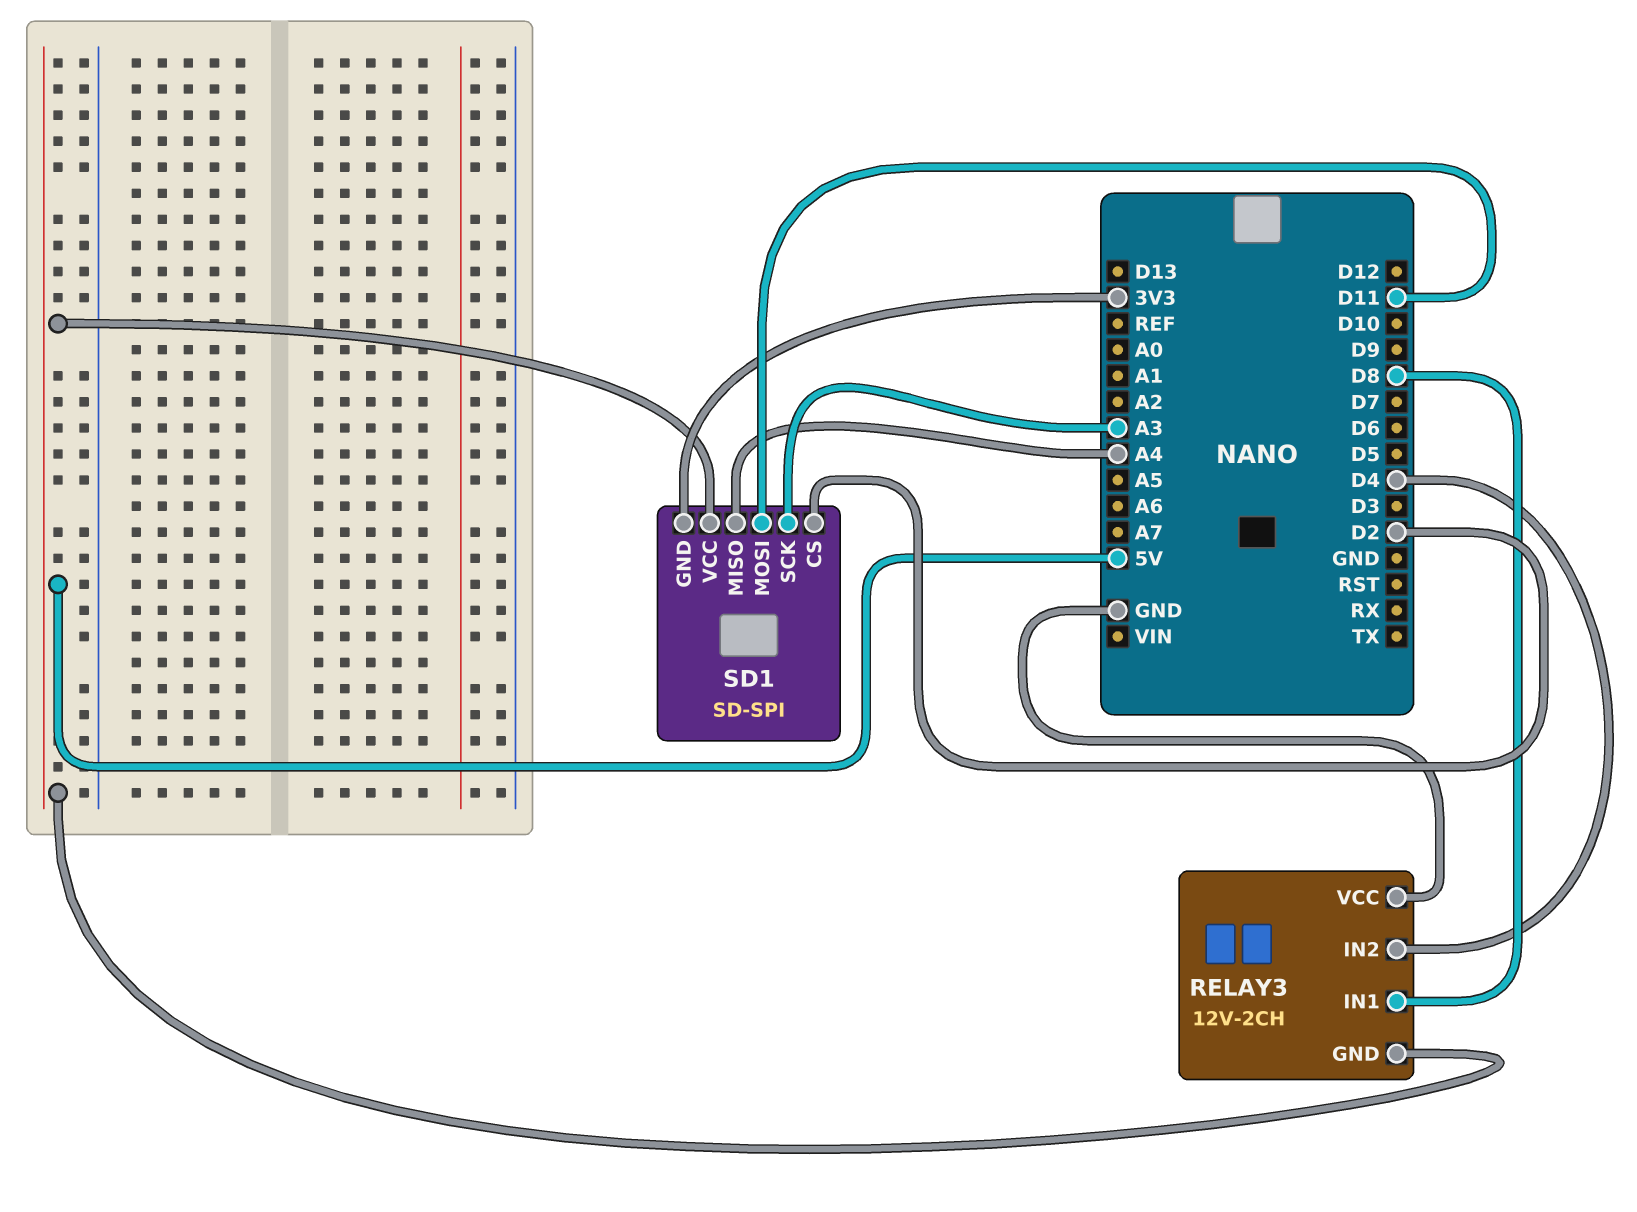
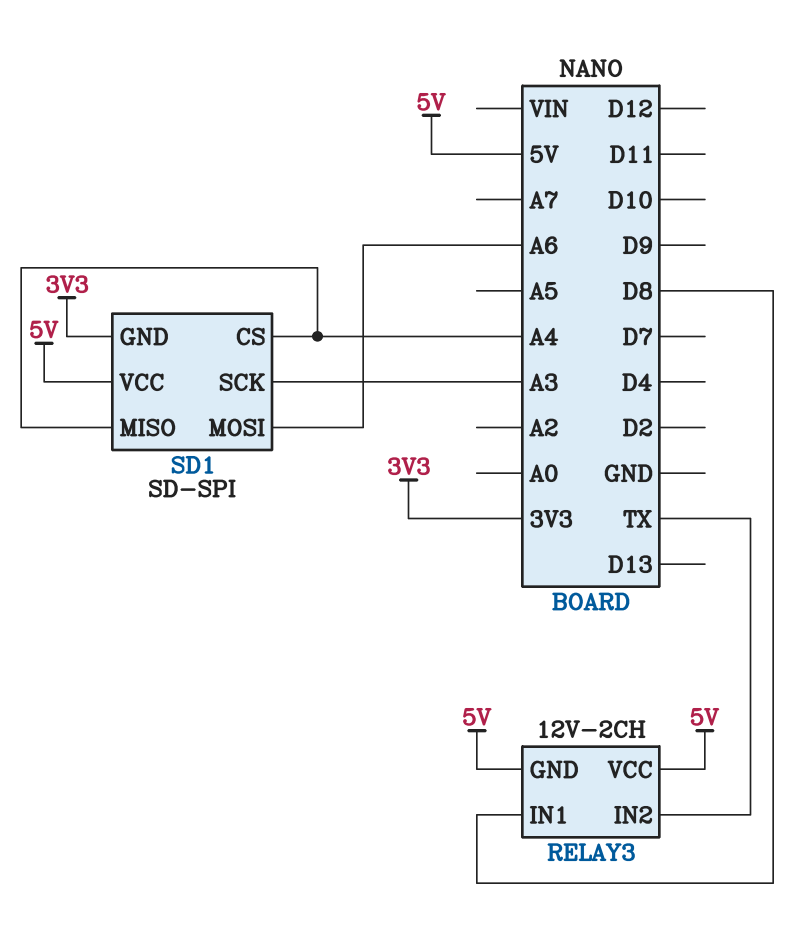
RELAY3 pin IN2: D4 -> TX
RELAY3 pin VCC: GND -> 5V
SD1 pin CS: D2 -> A4
SD1 pin MOSI: D11 -> A6

